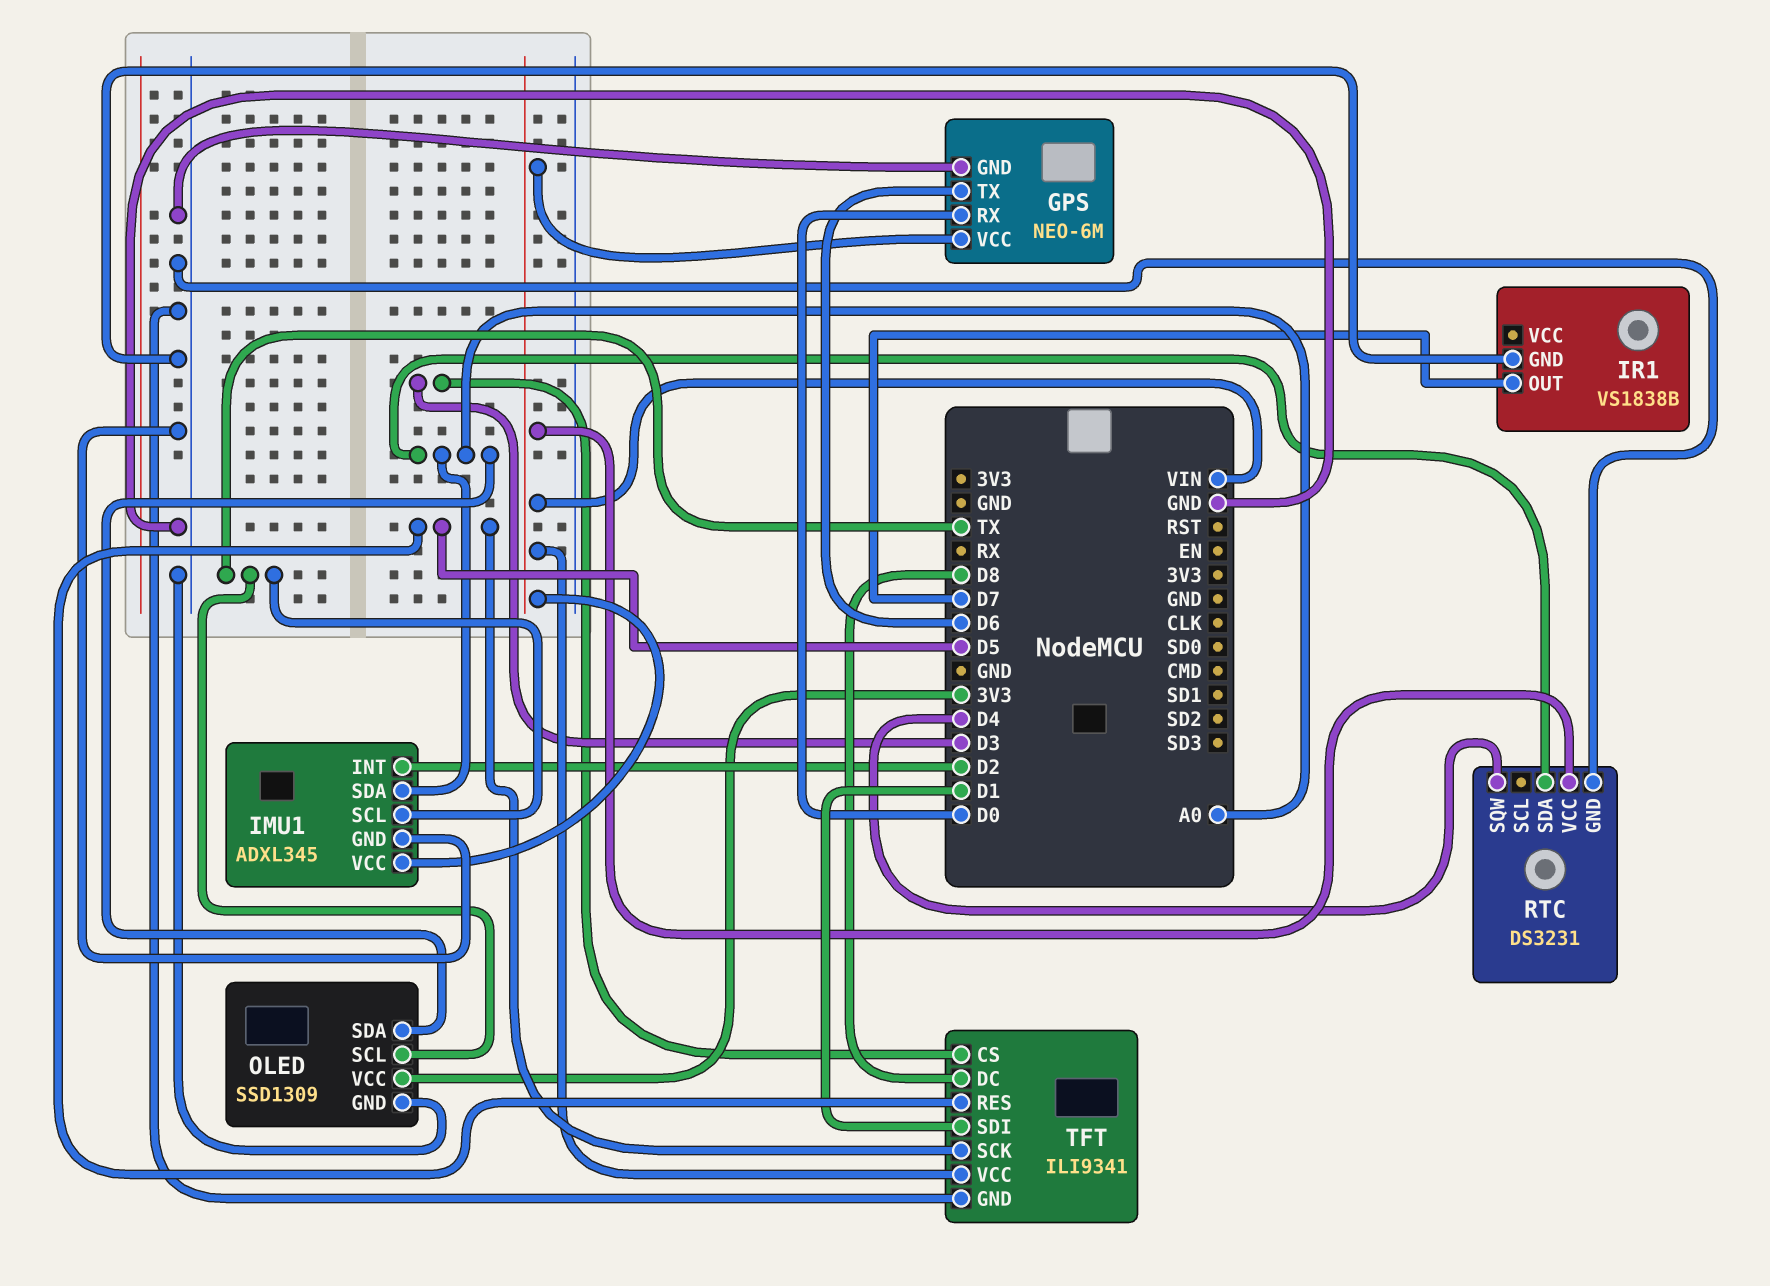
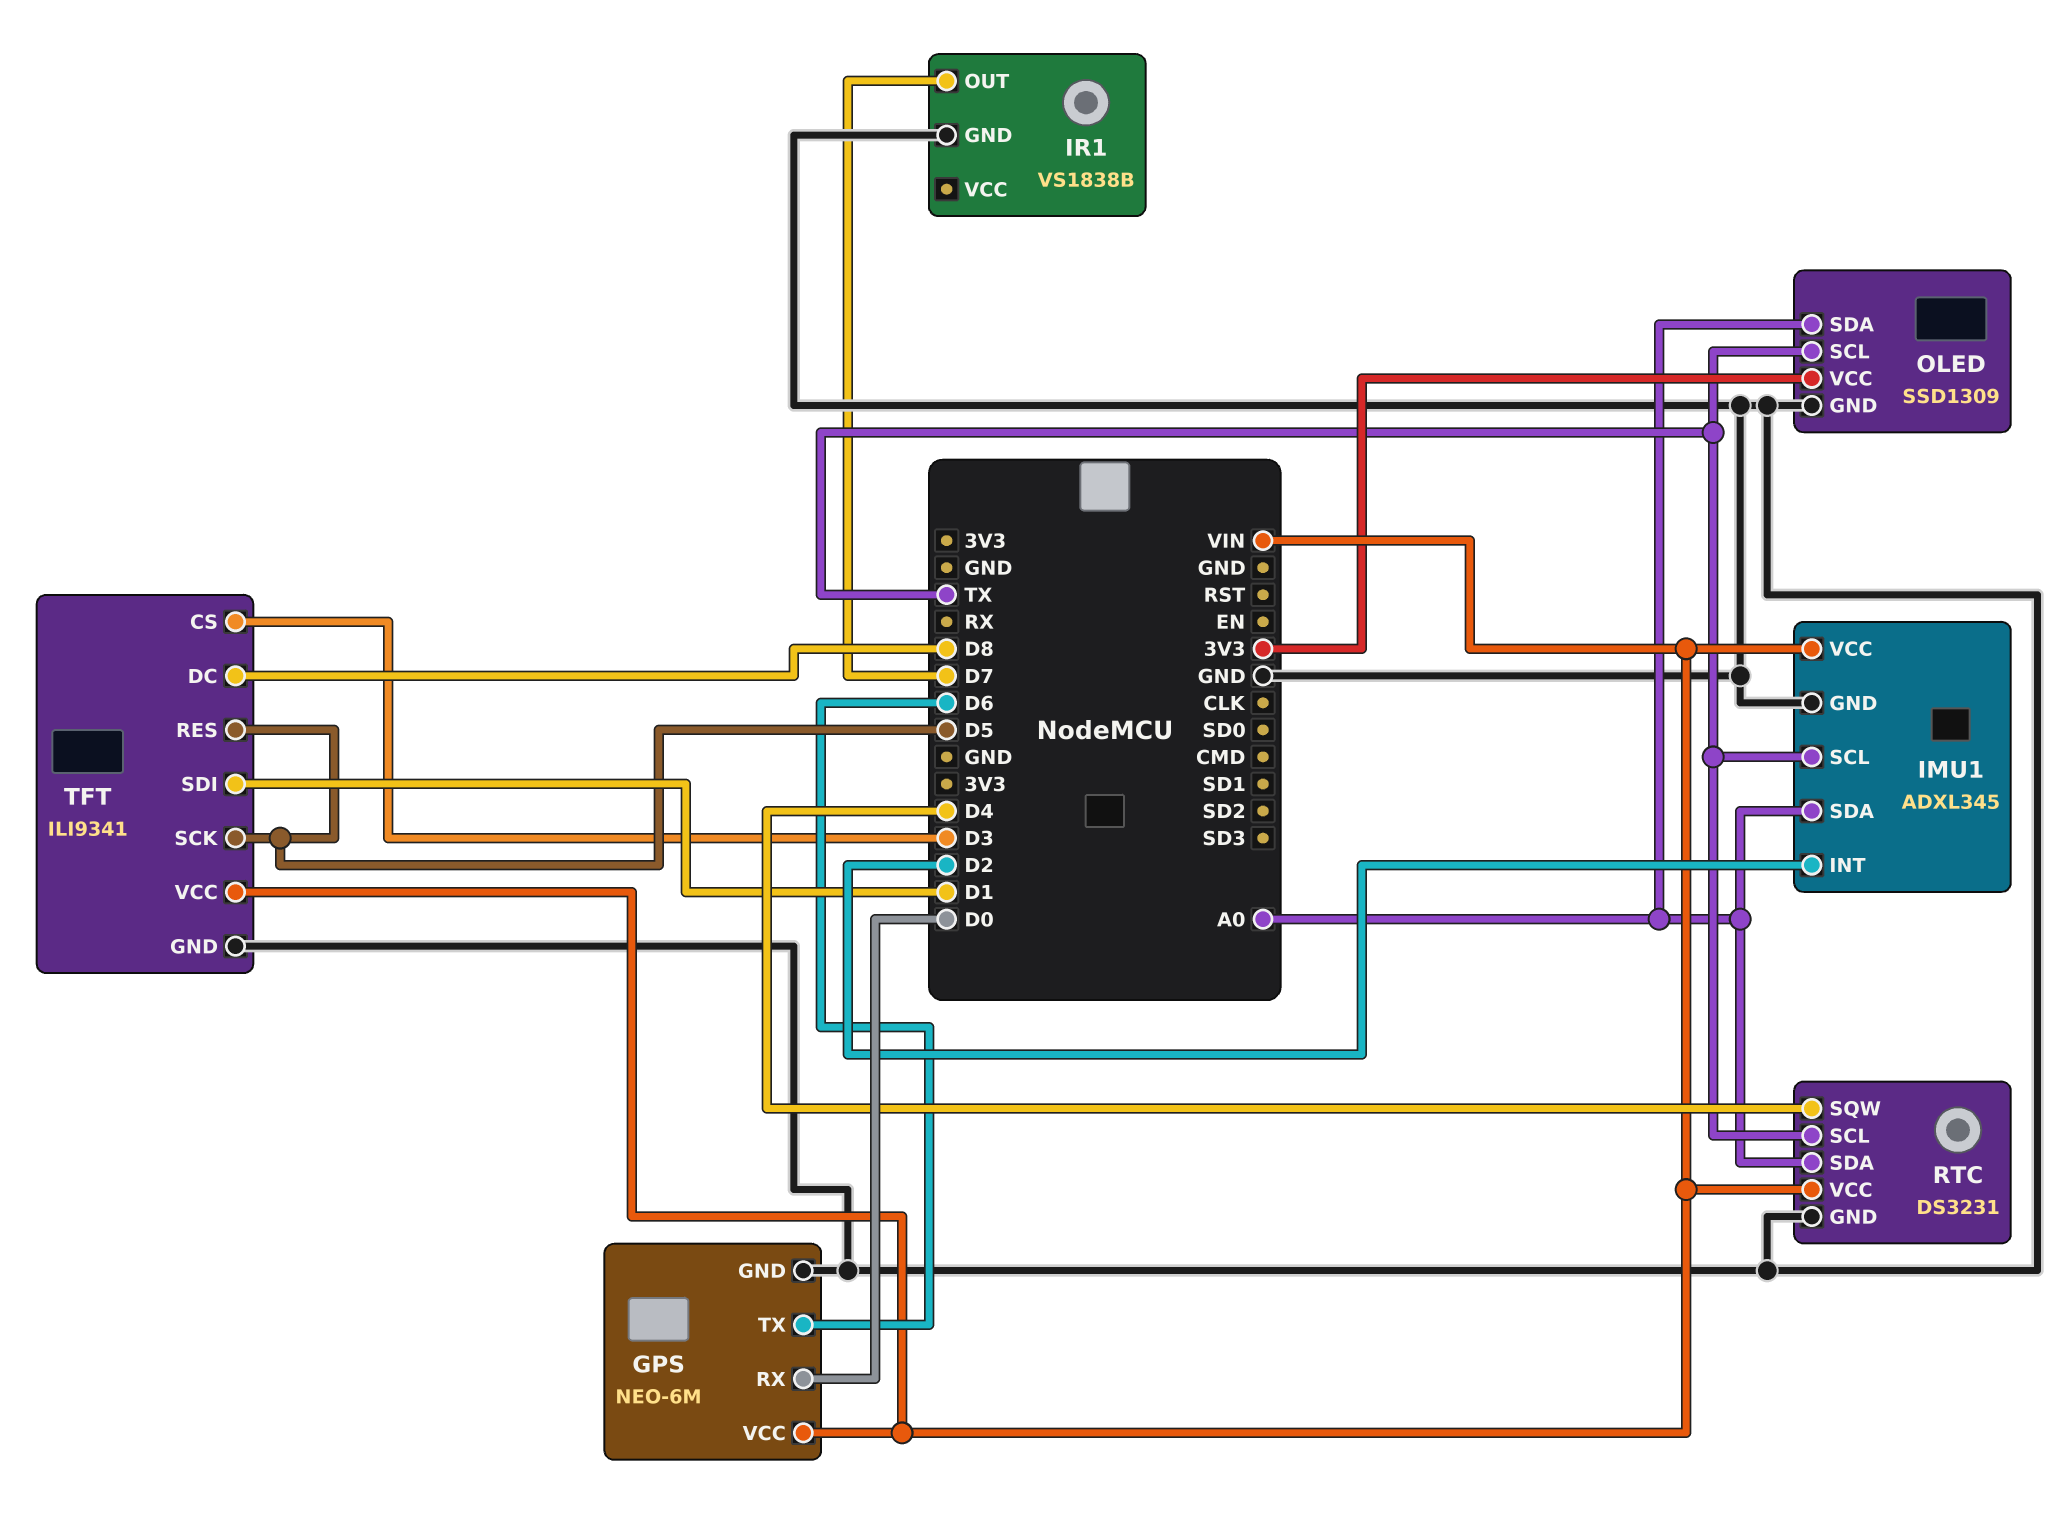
RTC pin SCL: none -> TX

